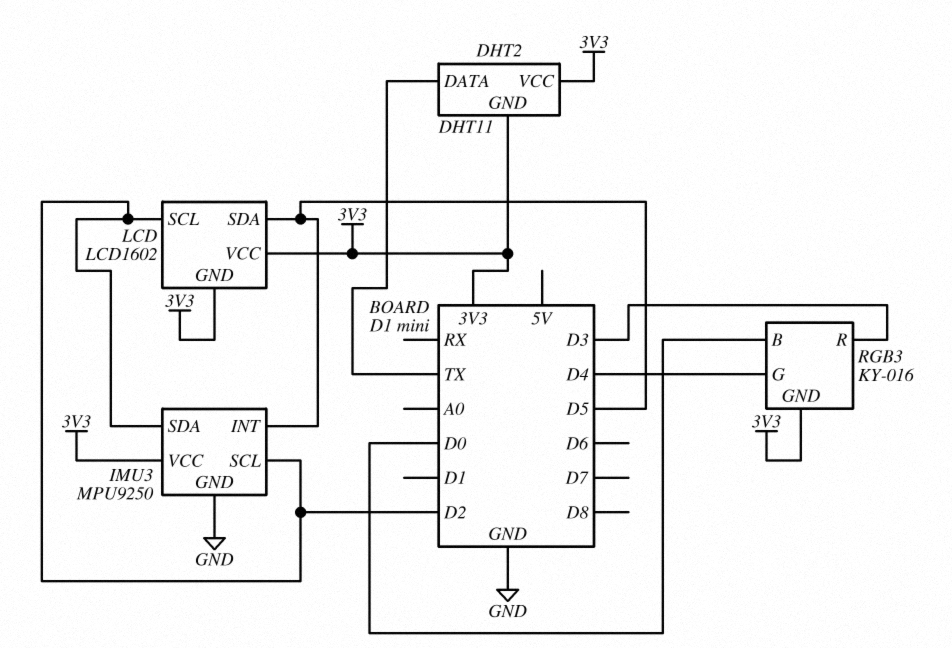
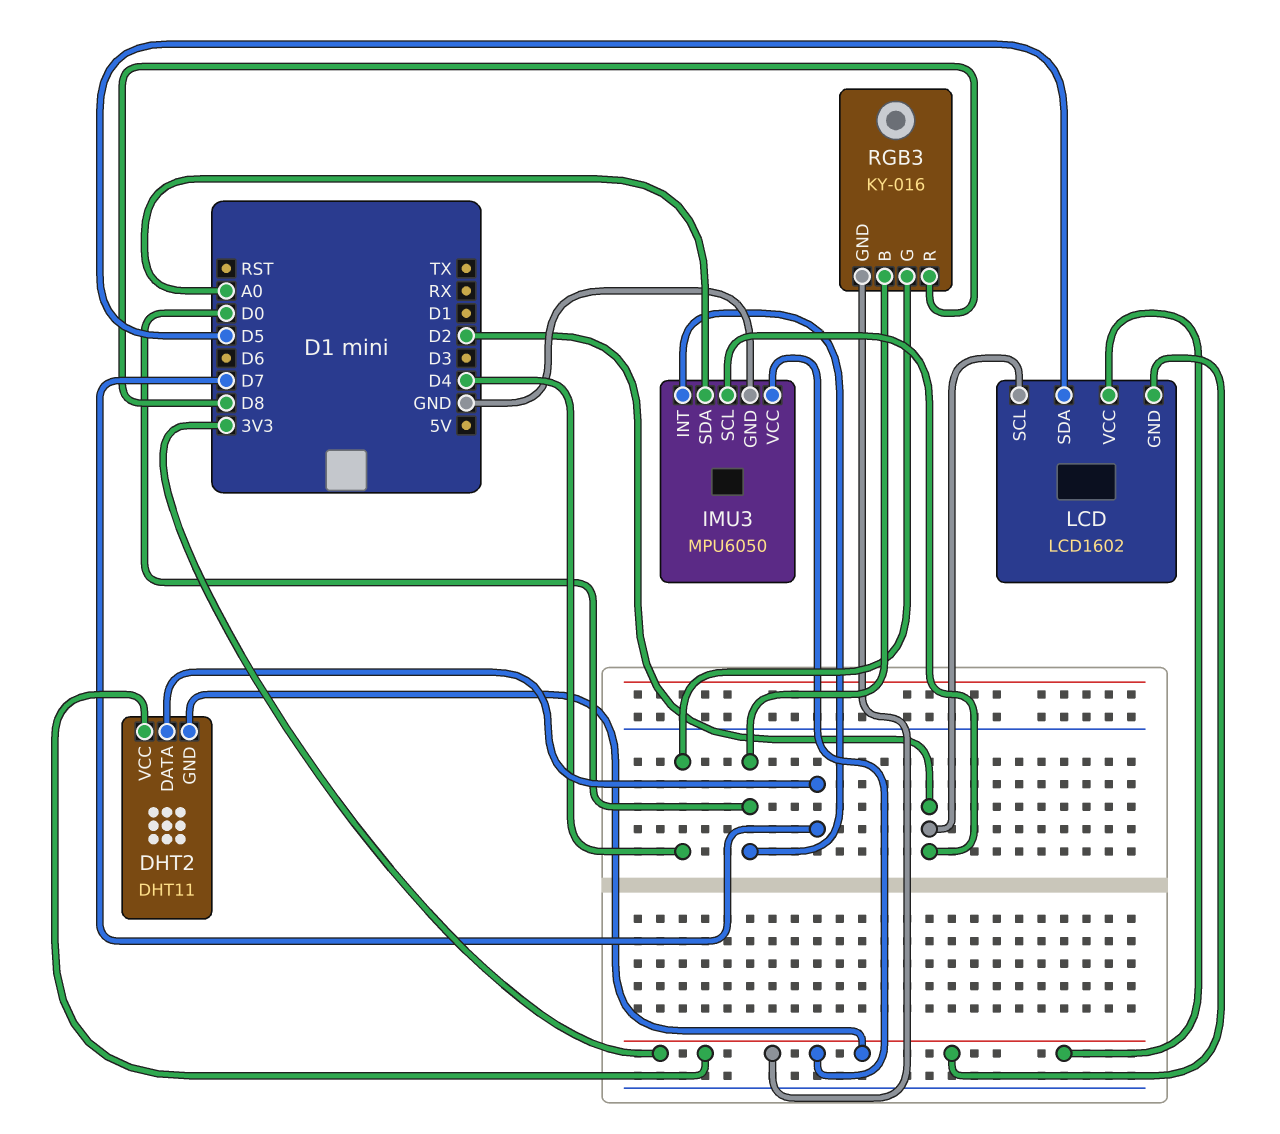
DHT2 pin DATA: TX -> D7
IMU3: MPU9250 -> MPU6050
IMU3 pin INT: D5 -> D0
IMU3 pin SDA: D2 -> A0
RGB3 pin R: D3 -> D8

